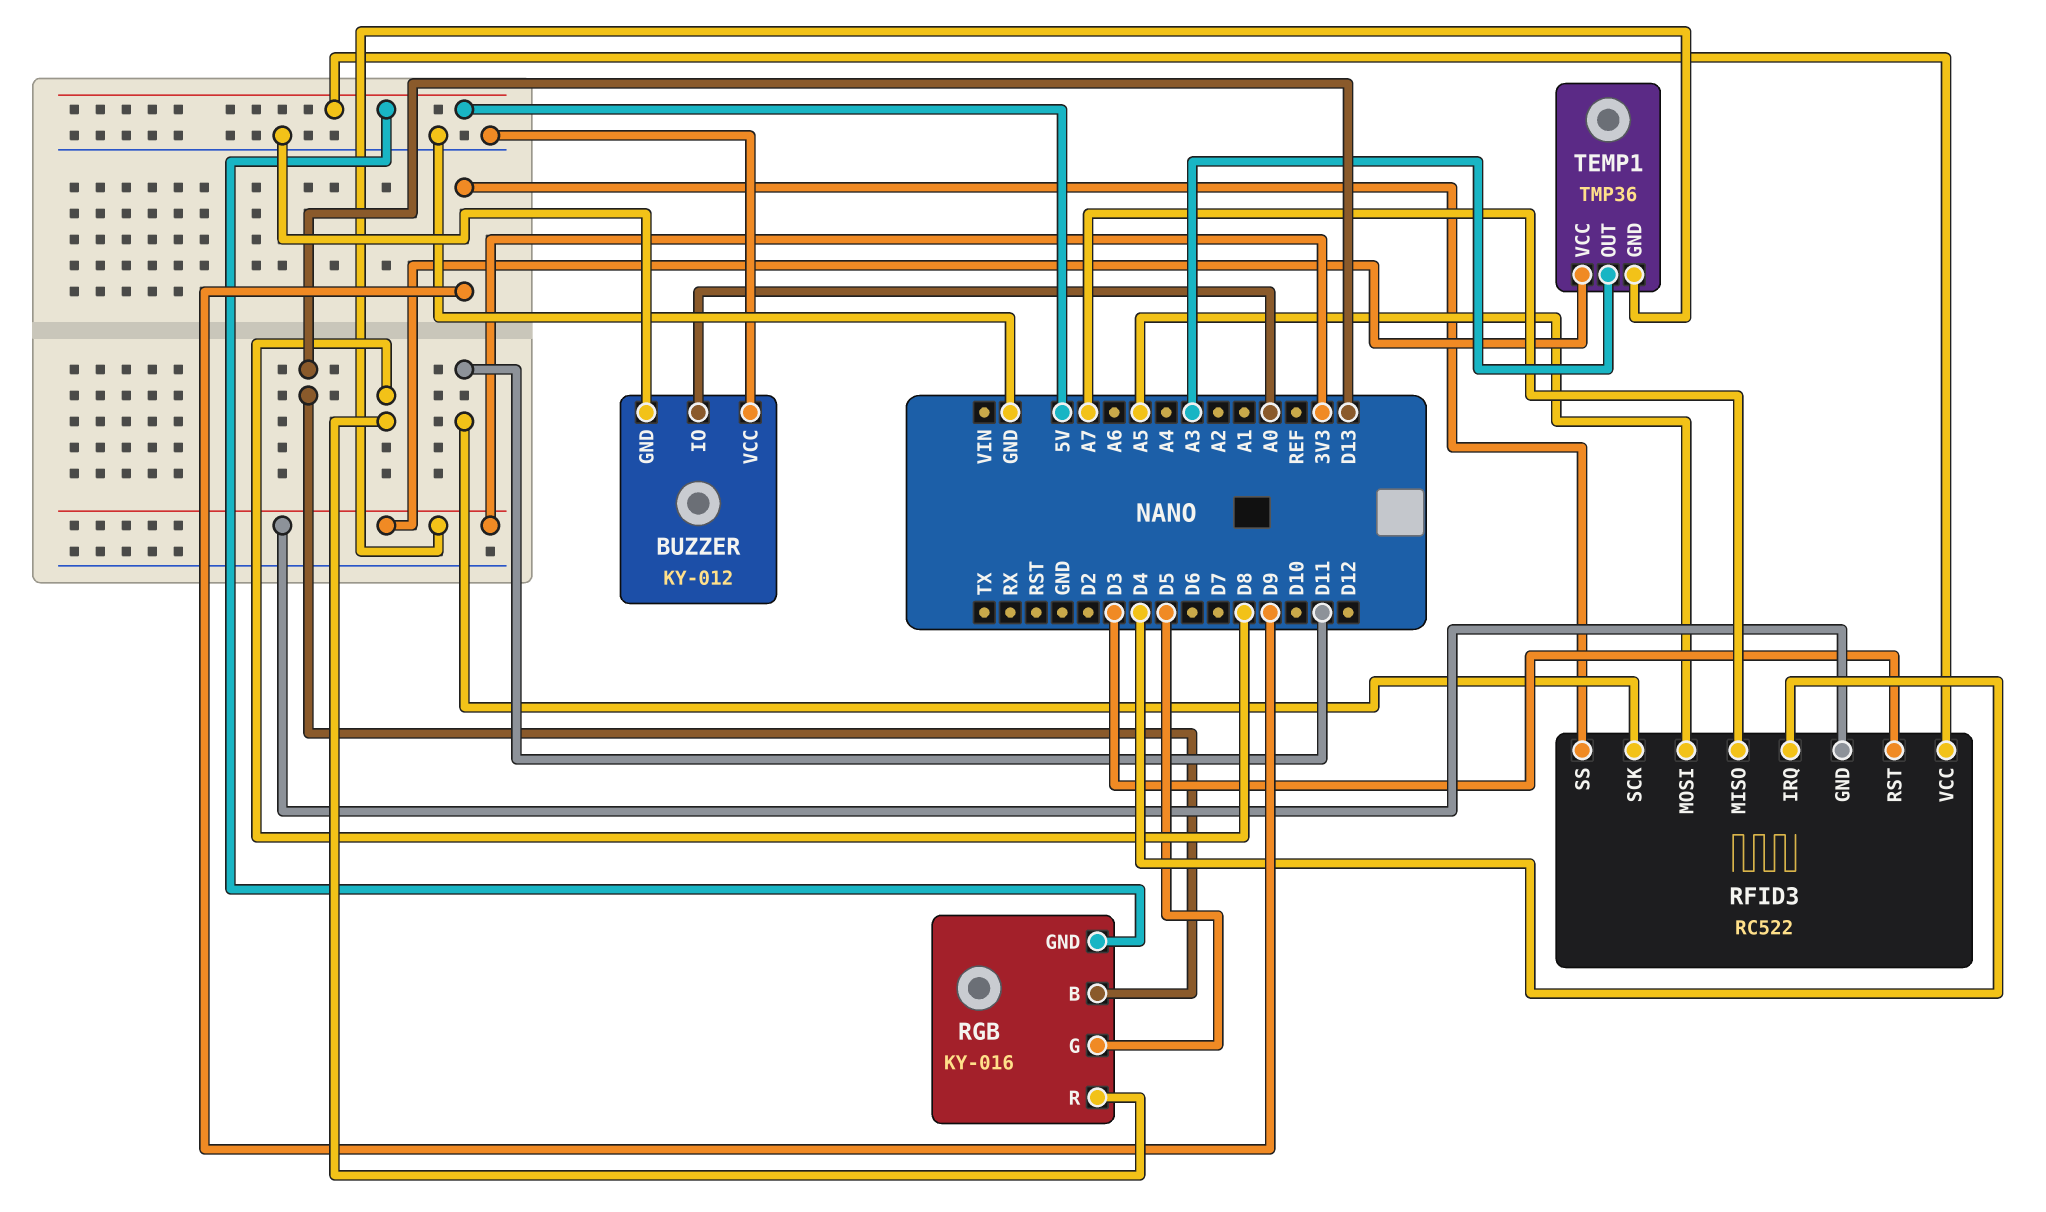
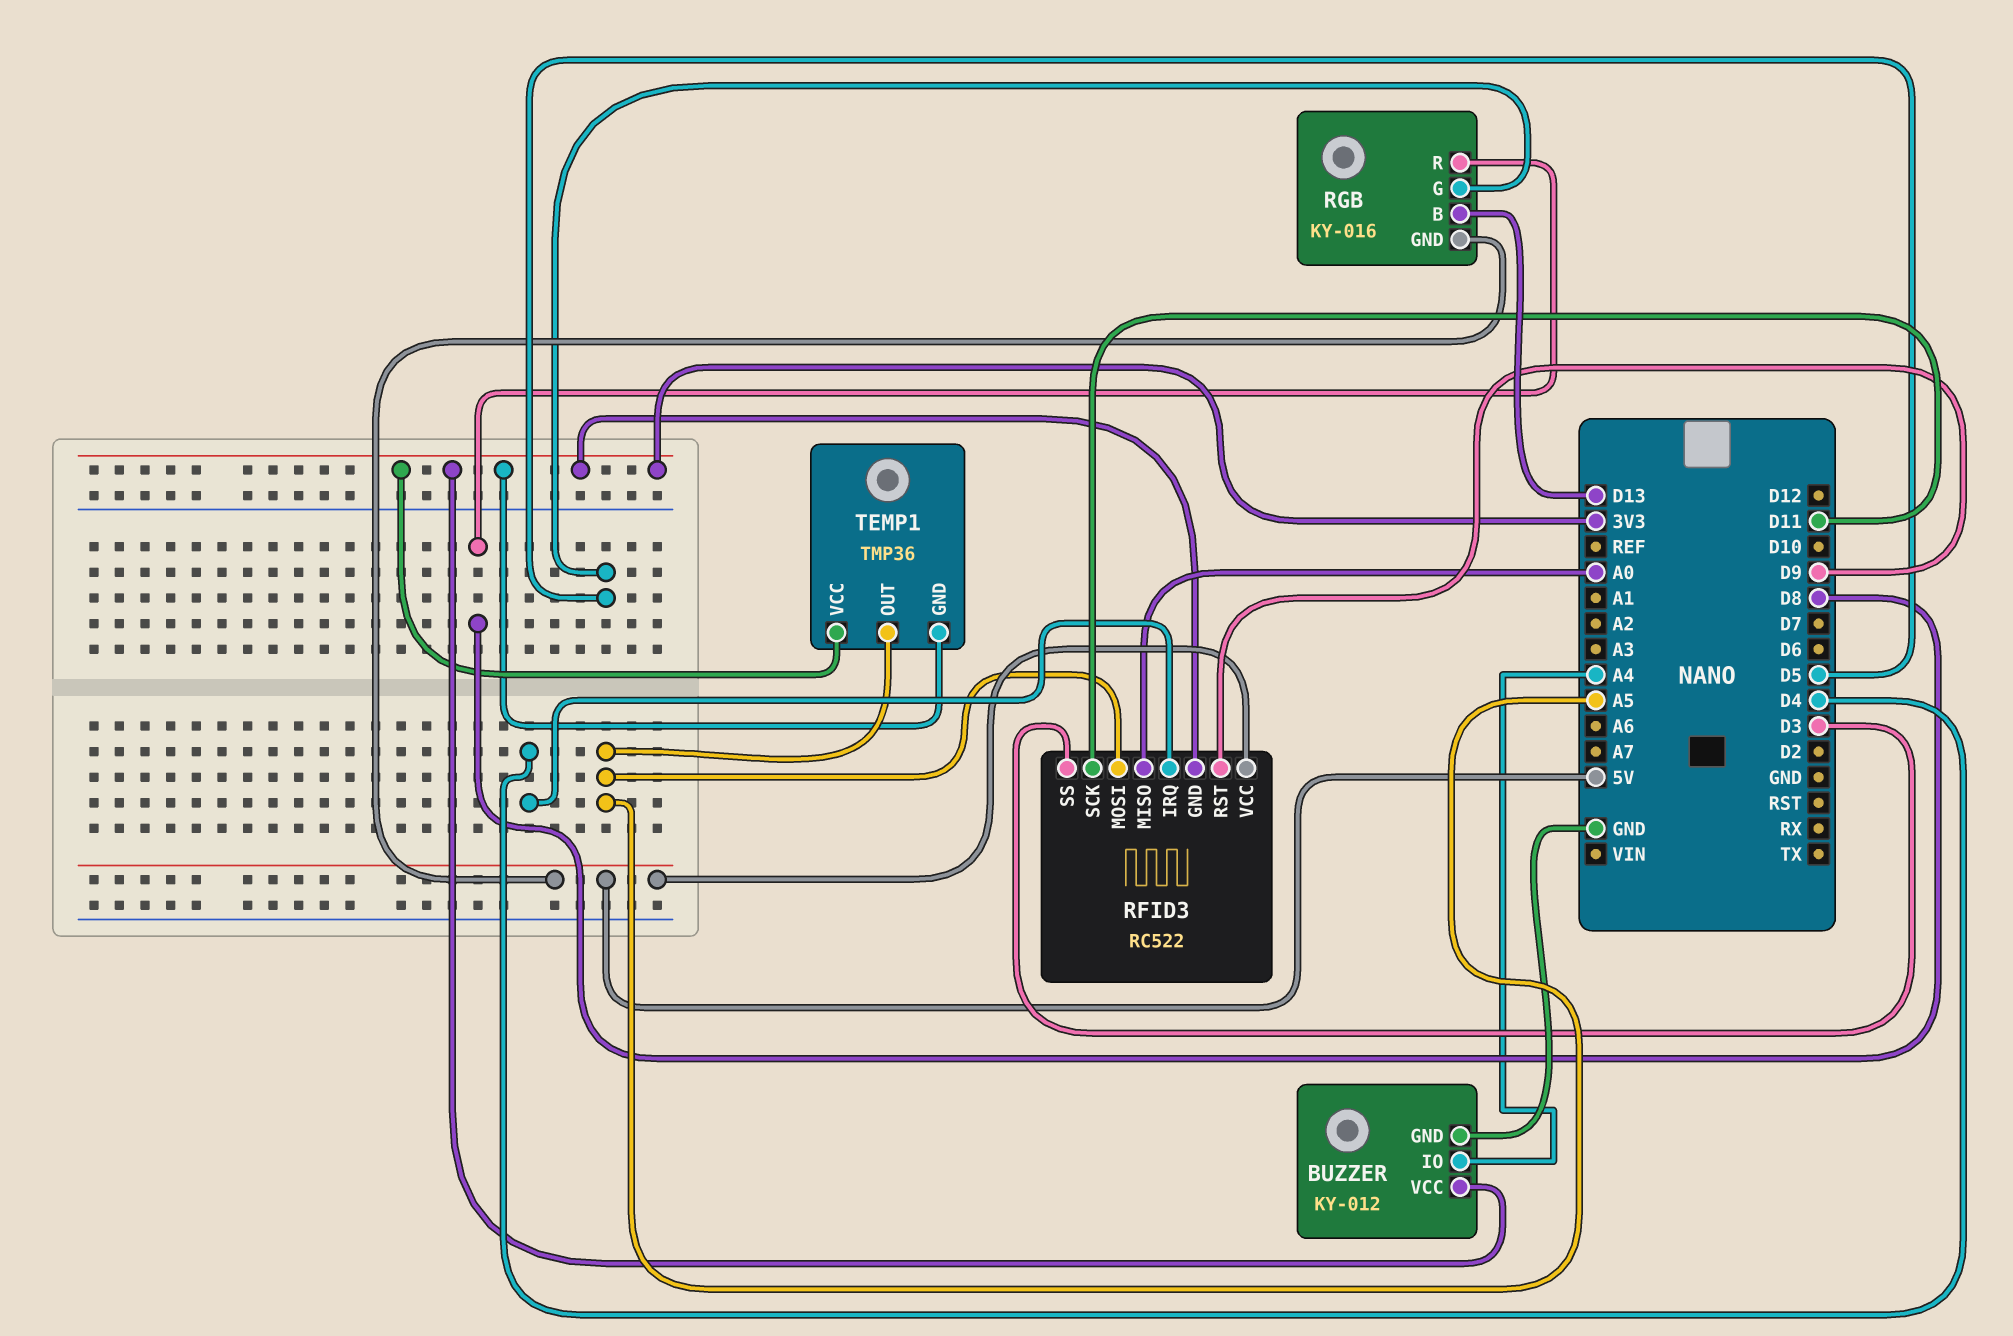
BUZZER pin IO: A0 -> A4
BUZZER pin VCC: GND -> 3V3
RFID3 pin MISO: A7 -> A0
RFID3 pin RST: D3 -> D9
RFID3 pin SS: D9 -> D3
TEMP1 pin OUT: A3 -> A5

